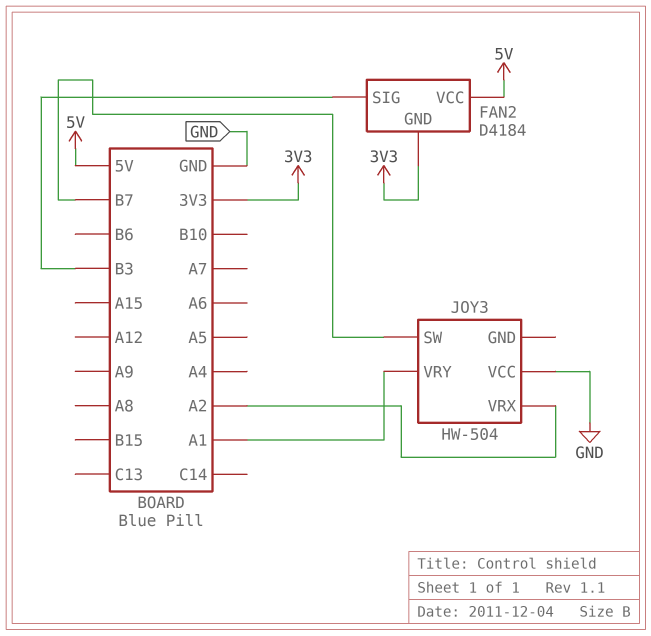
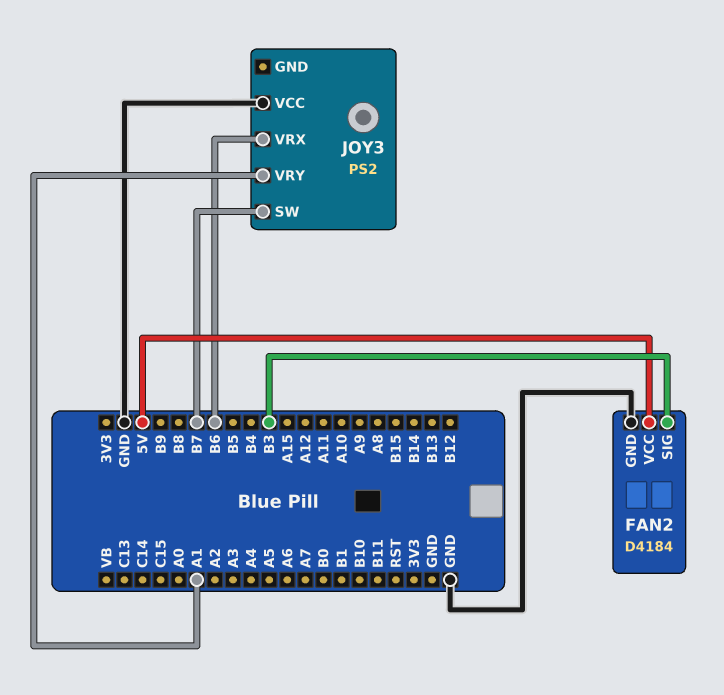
FAN2 pin GND: 3V3 -> GND
JOY3: HW-504 -> PS2
JOY3 pin VRX: A2 -> B6

